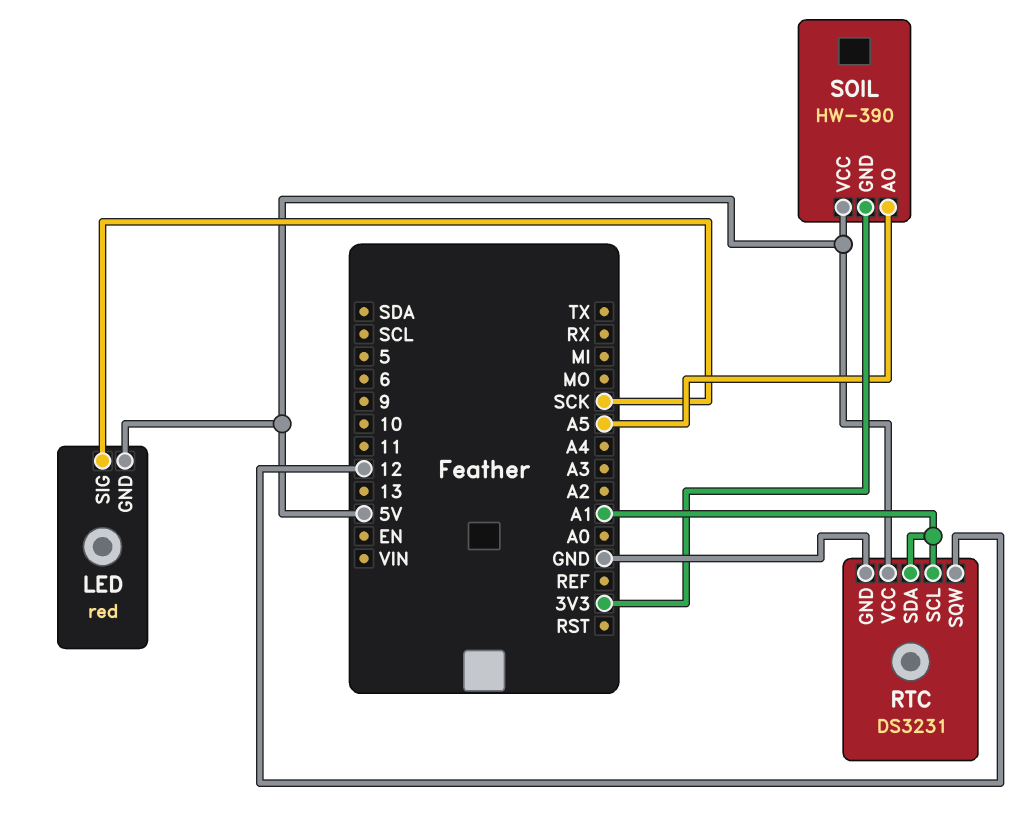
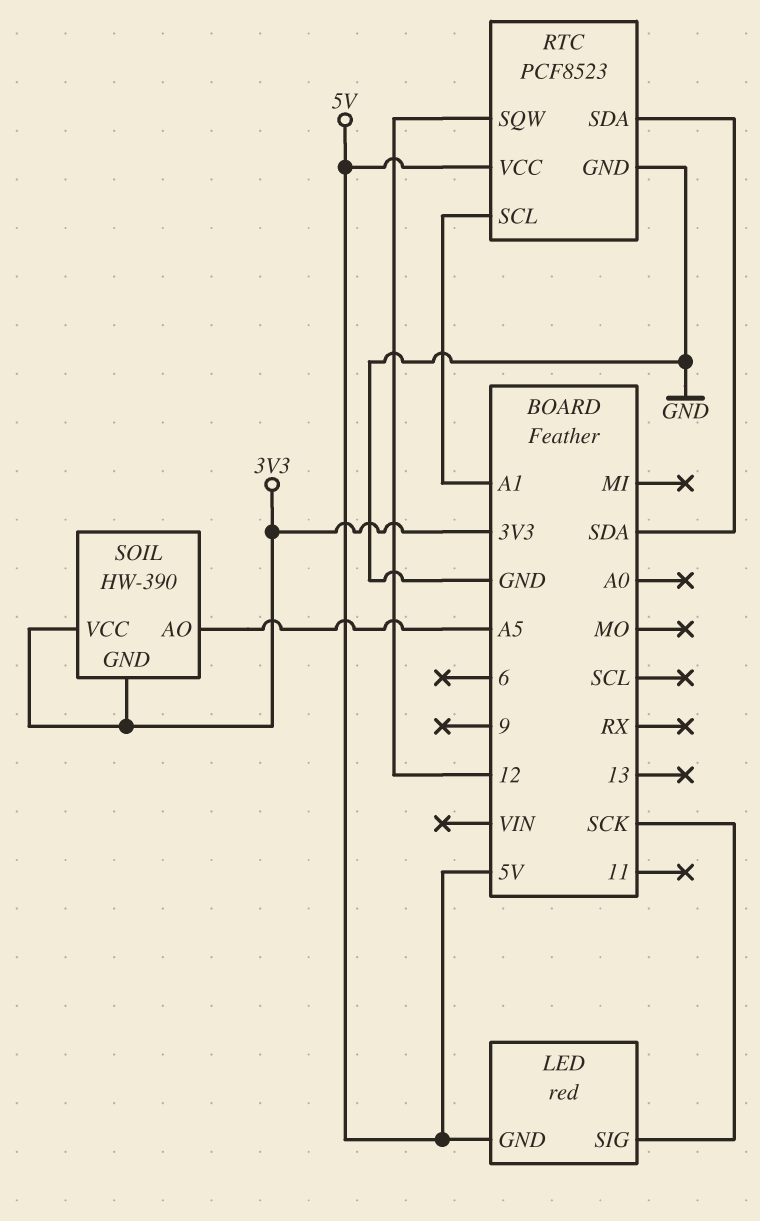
RTC: DS3231 -> PCF8523
RTC pin SDA: A1 -> SDA
SOIL pin VCC: 5V -> 3V3

